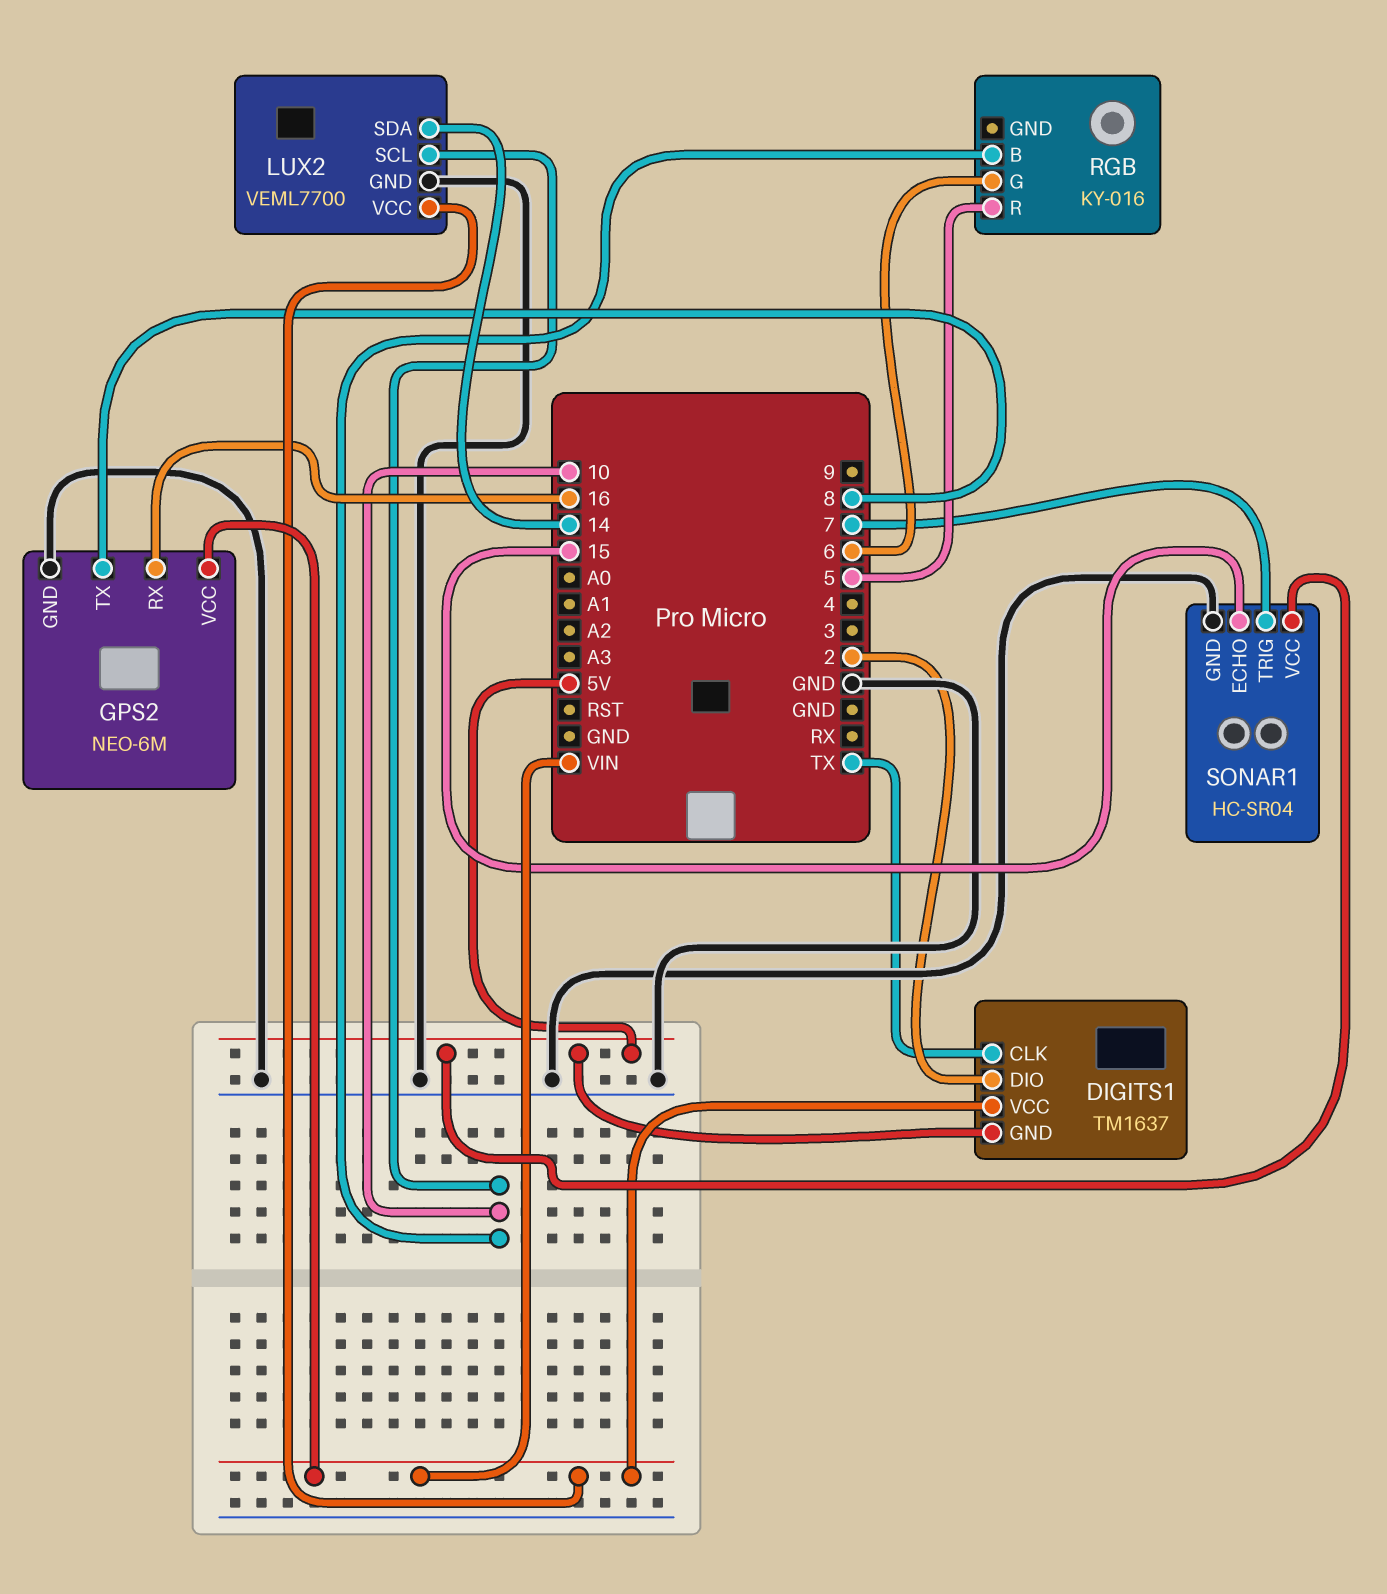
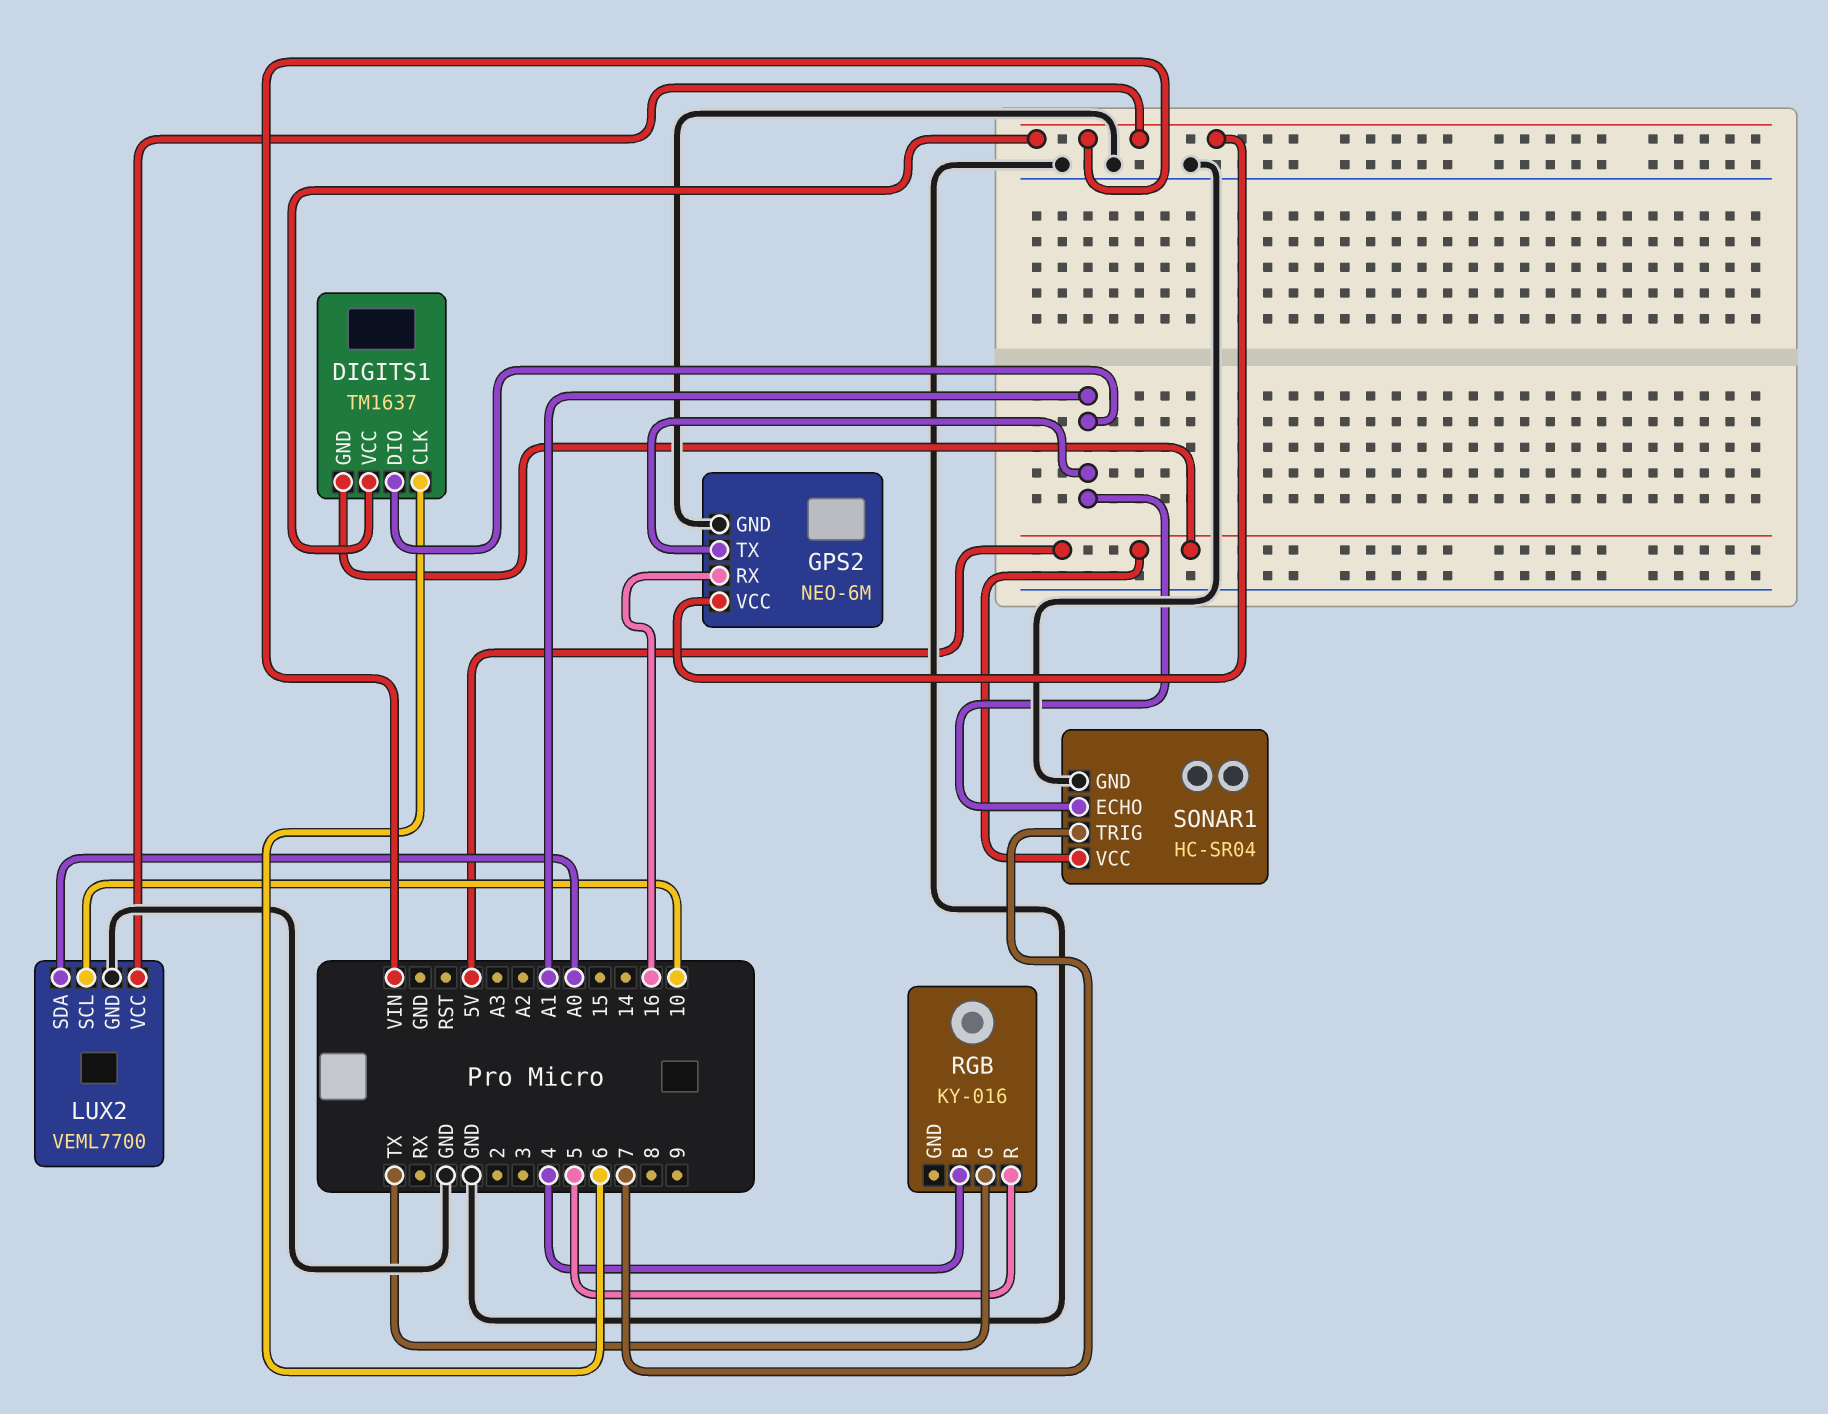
DIGITS1 pin CLK: TX -> 6
DIGITS1 pin DIO: 2 -> A1
GPS2 pin TX: 8 -> A1
LUX2 pin SDA: 14 -> A0
RGB pin B: 10 -> 4
RGB pin G: 6 -> TX
SONAR1 pin ECHO: 15 -> A1

